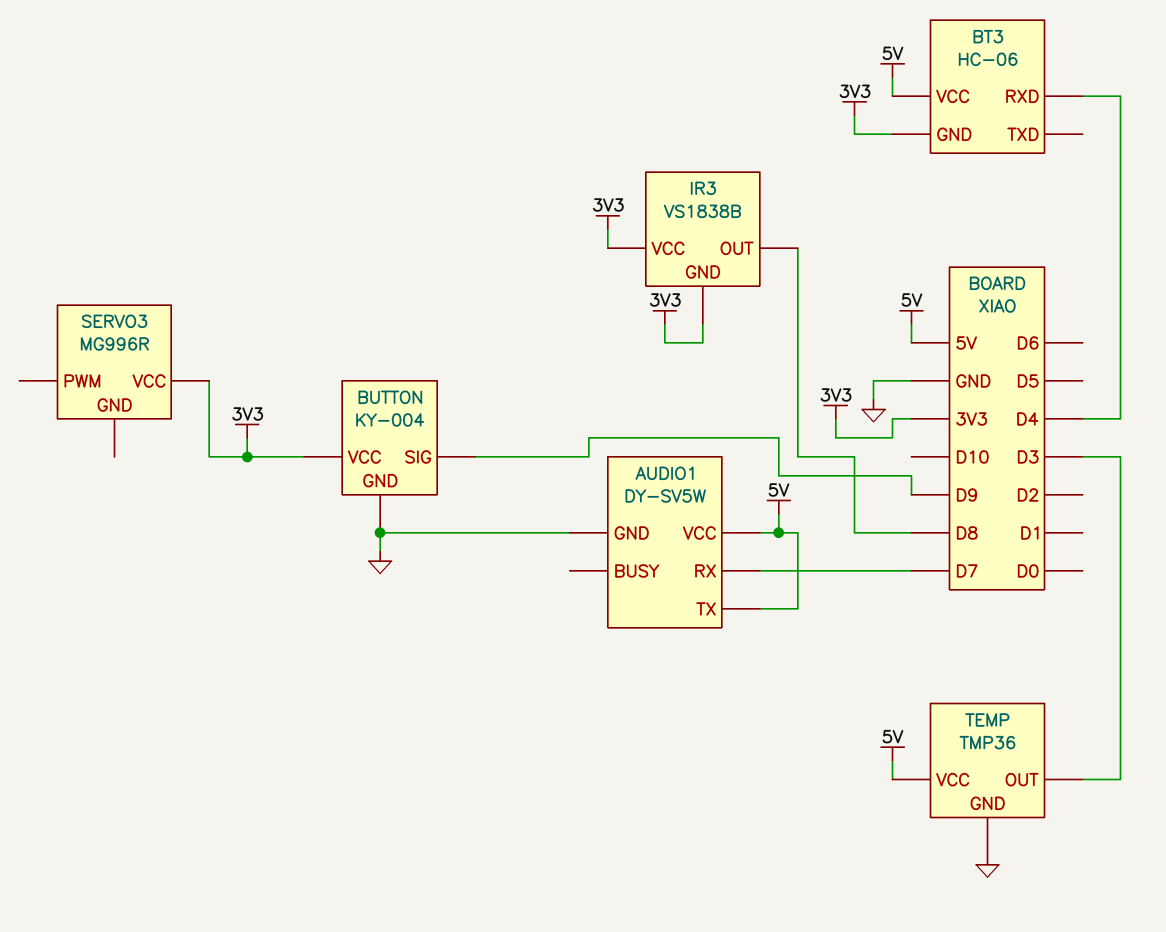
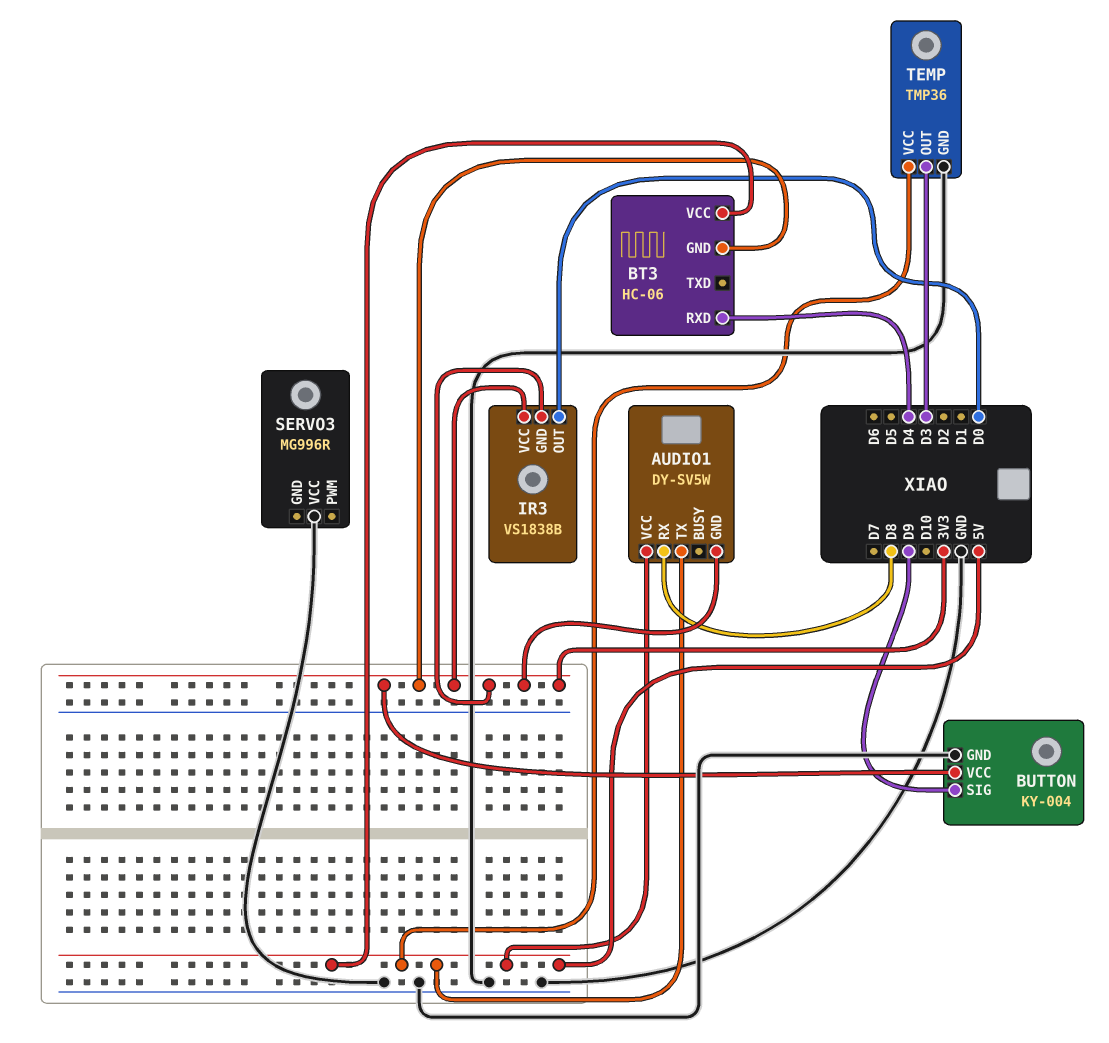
AUDIO1 pin GND: GND -> 3V3
AUDIO1 pin RX: D7 -> D8
IR3 pin OUT: D8 -> D0
SERVO3 pin VCC: 3V3 -> GND

